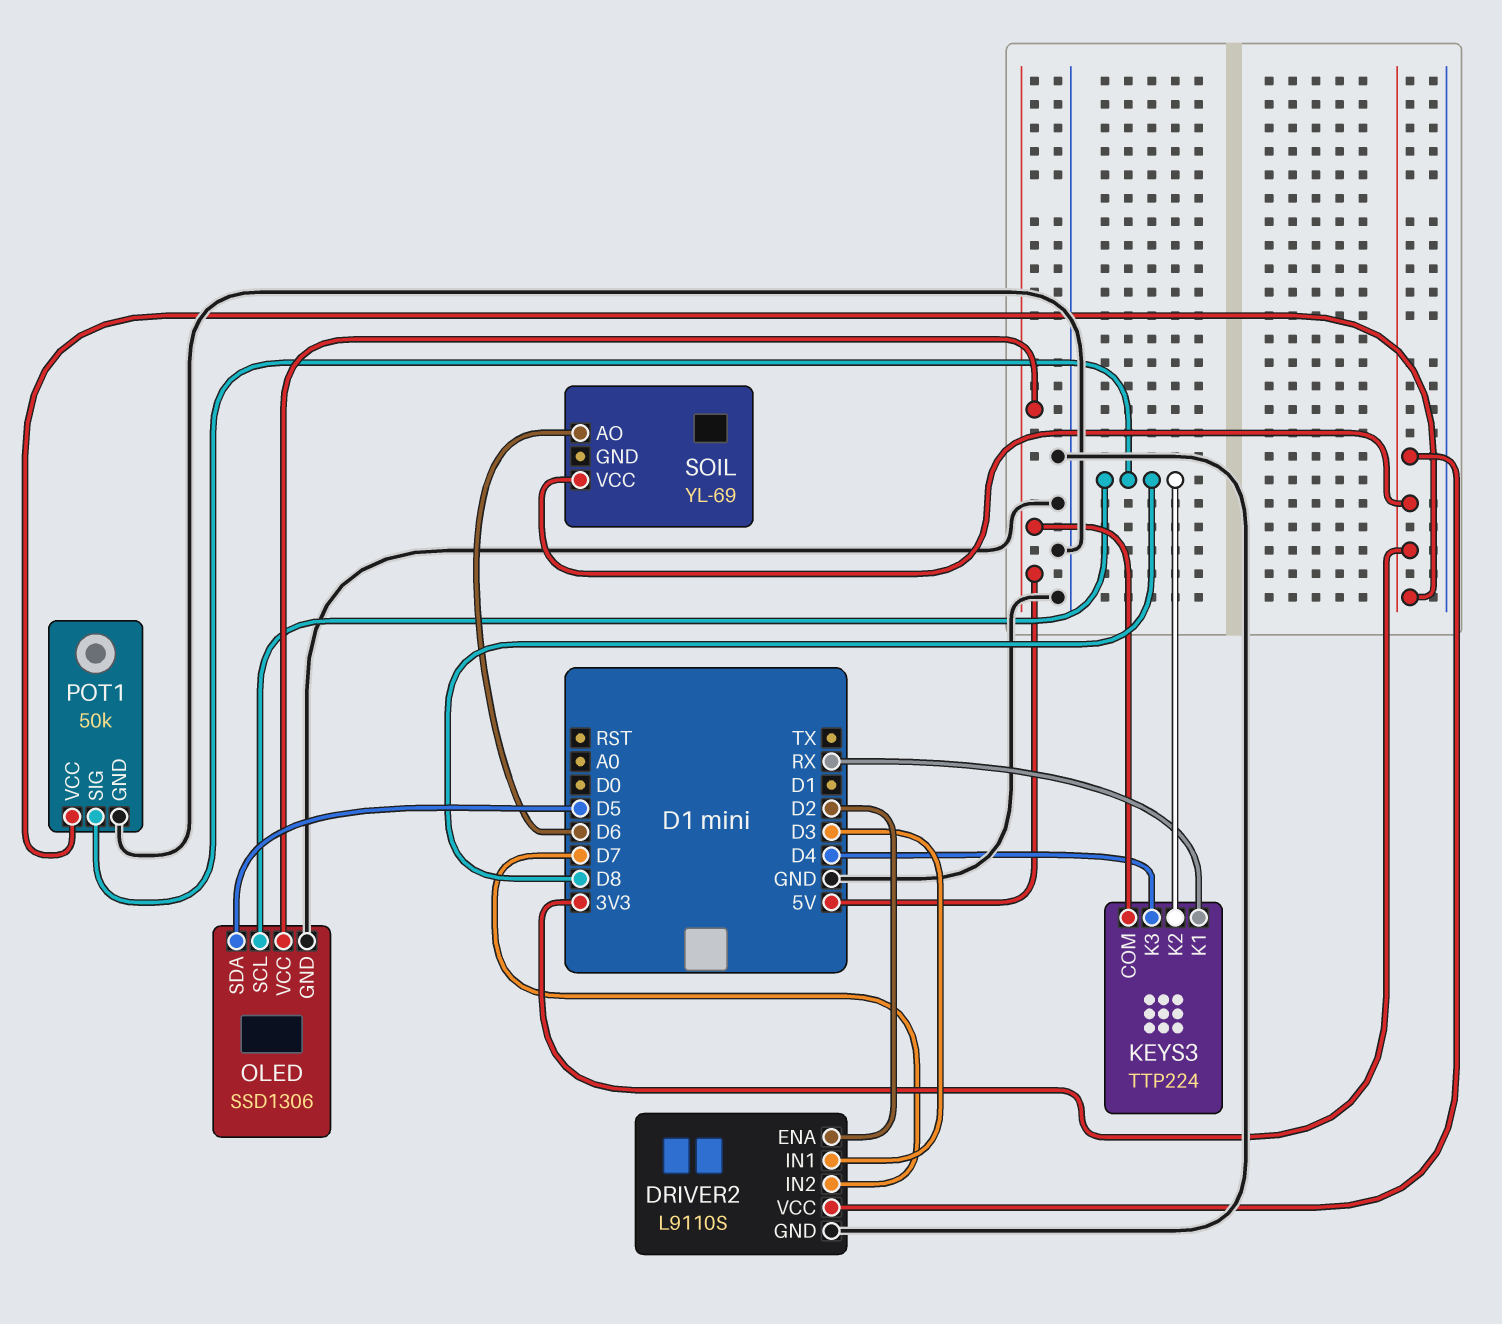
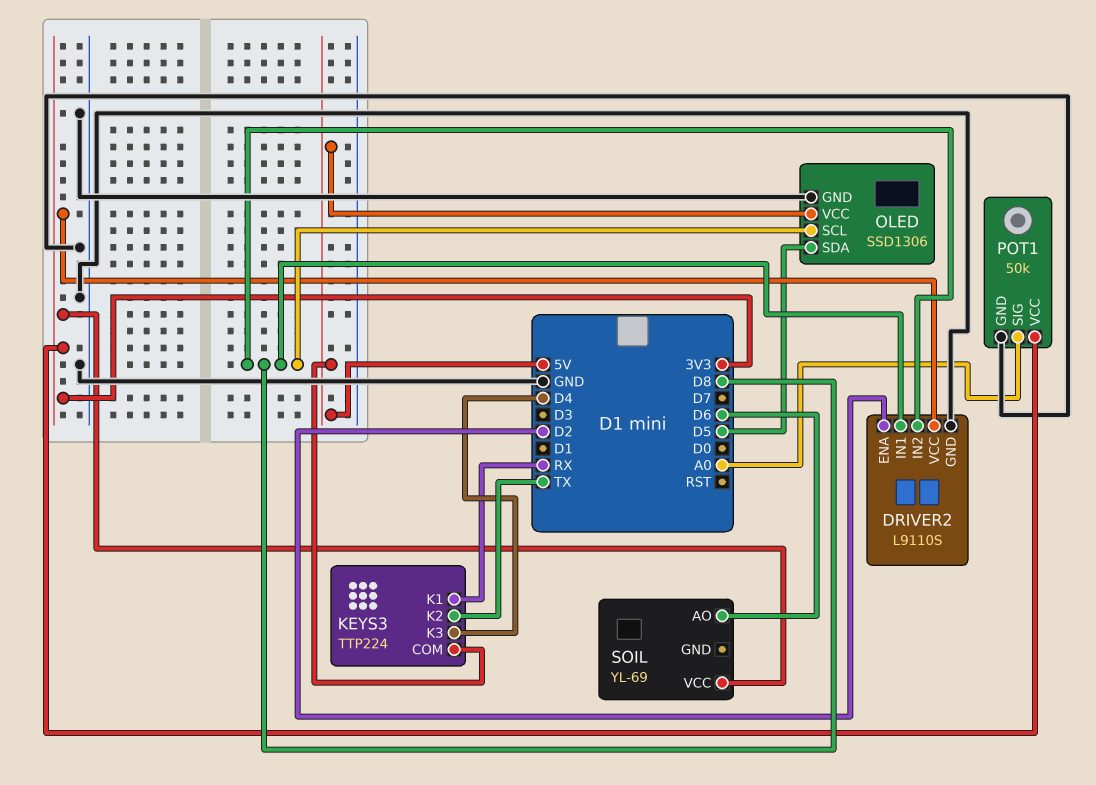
DRIVER2 pin IN1: D3 -> D8
DRIVER2 pin IN2: D7 -> D8
KEYS3 pin K2: D8 -> TX
POT1 pin SIG: D8 -> A0

